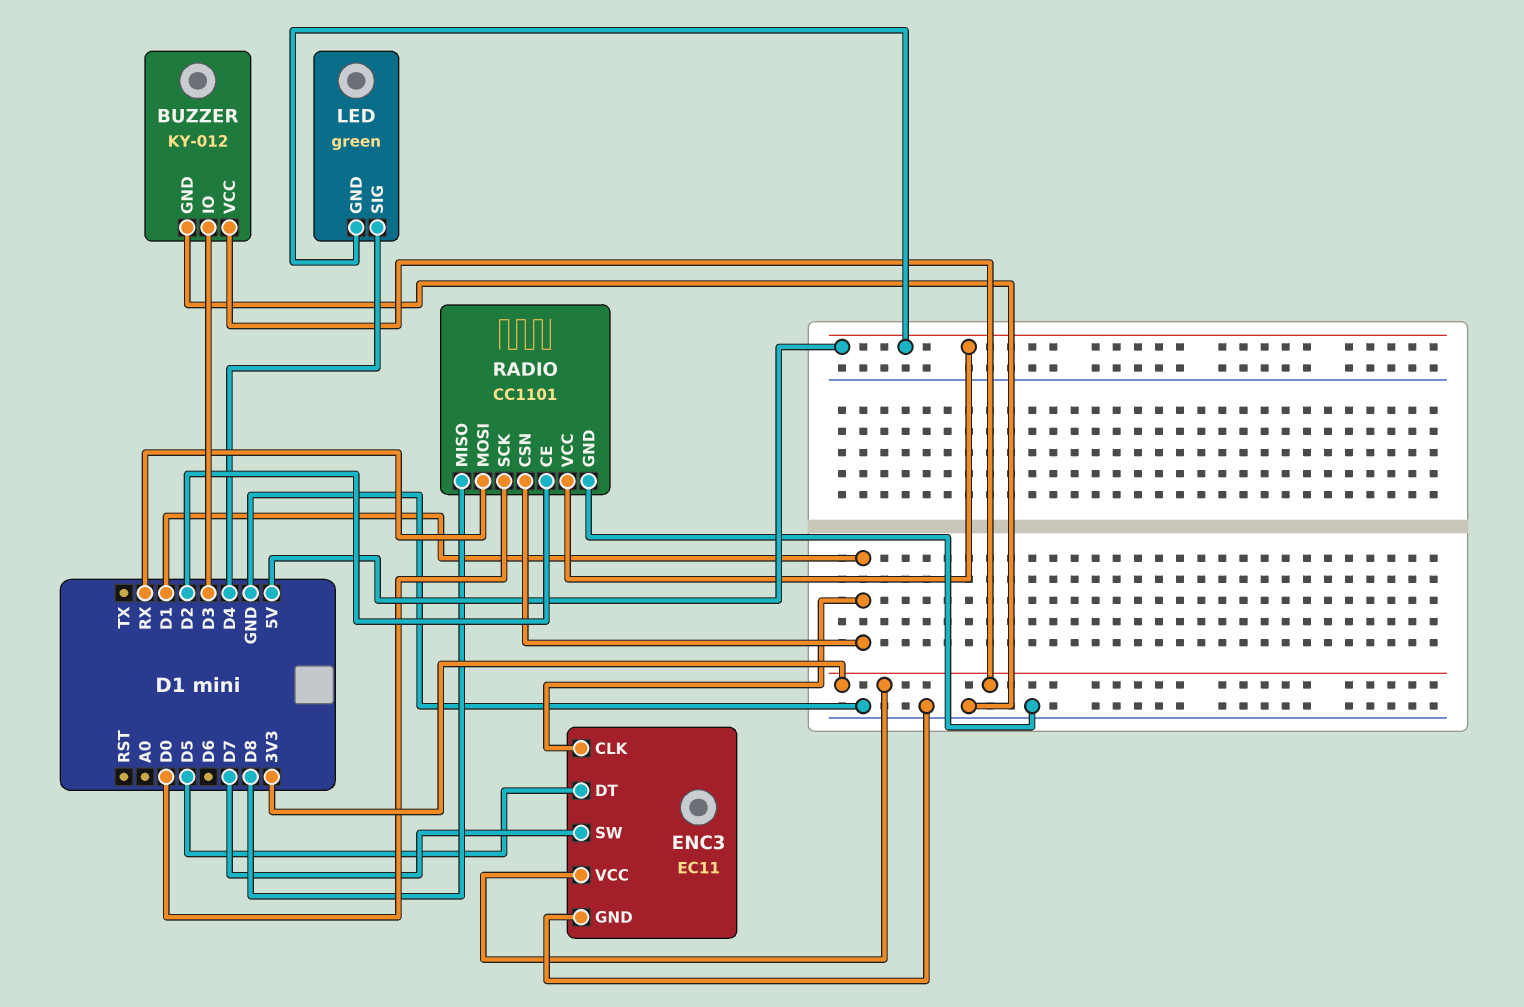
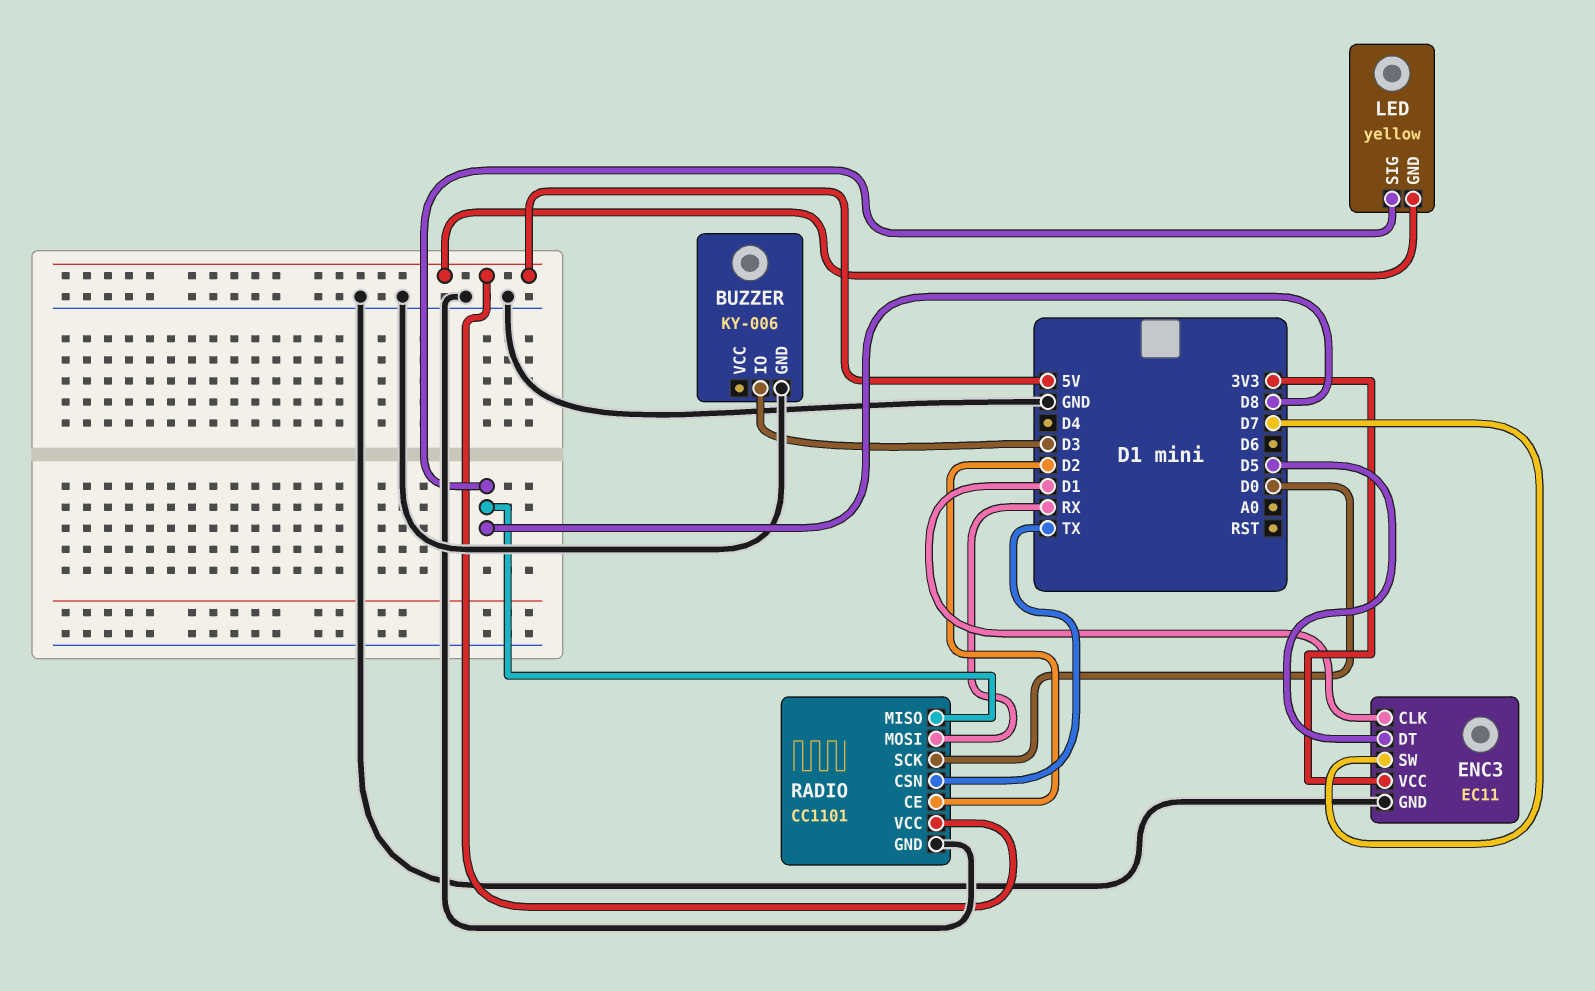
BUZZER: KY-012 -> KY-006
BUZZER pin VCC: 3V3 -> none
LED: green -> yellow
LED pin SIG: D4 -> D8
RADIO pin CSN: D1 -> TX

